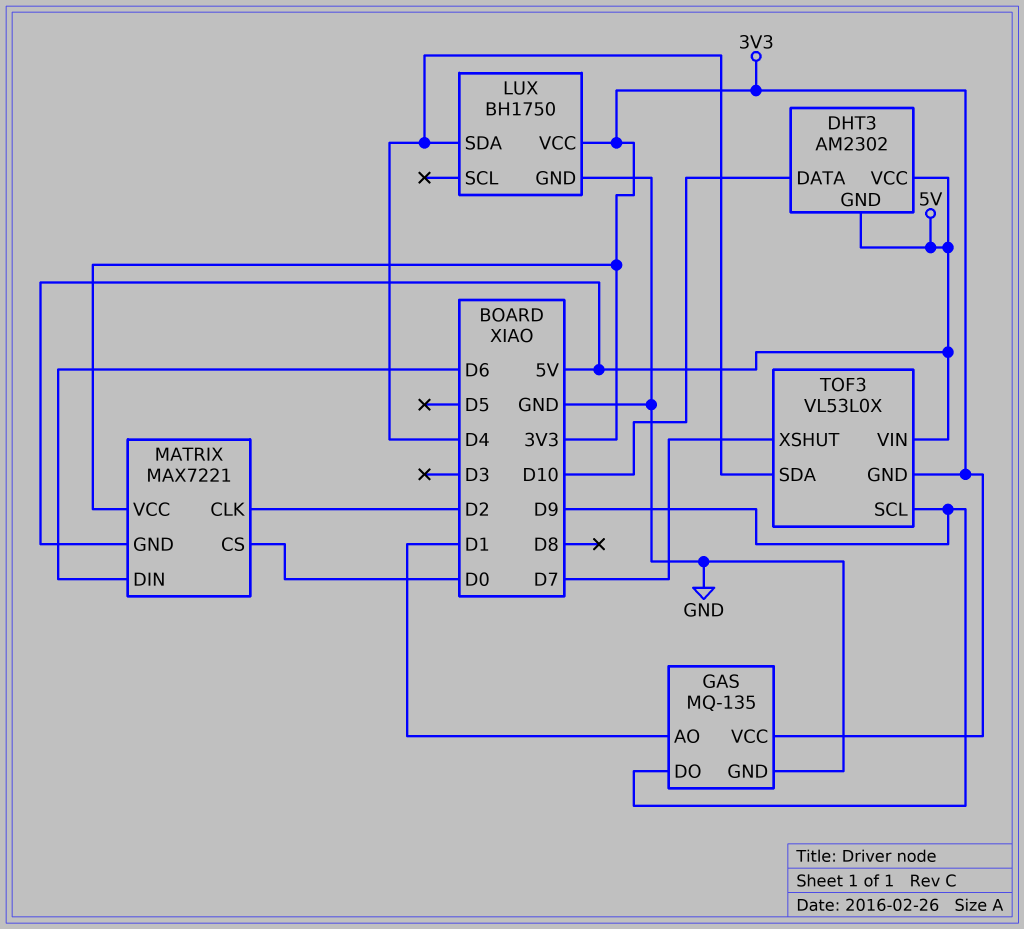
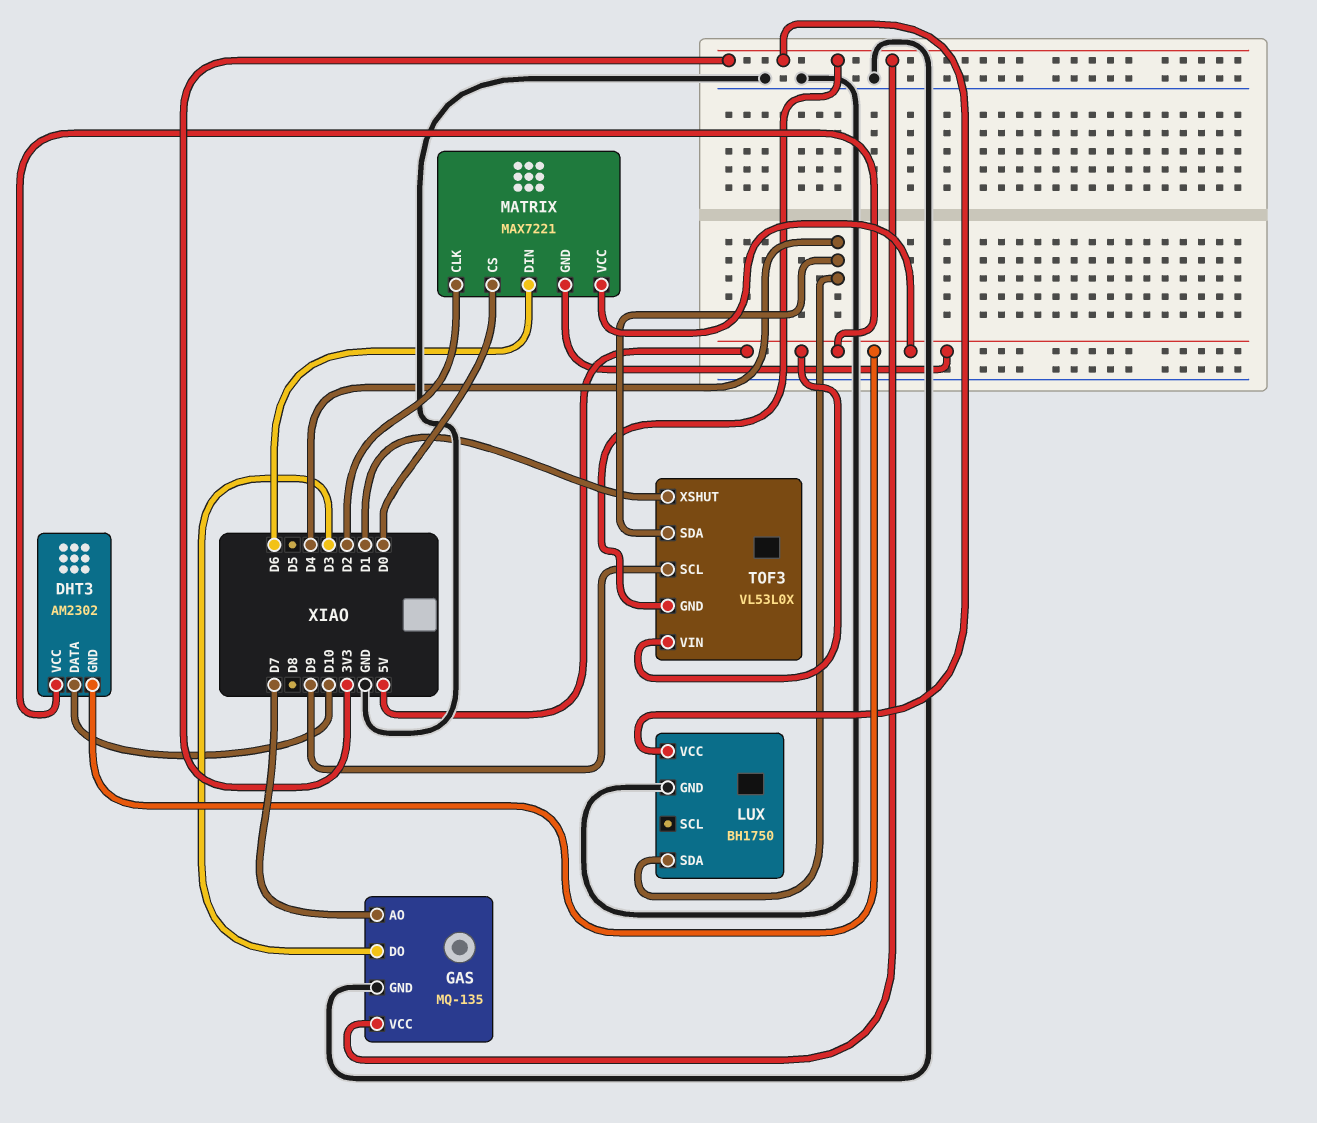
GAS pin AO: D1 -> D7
GAS pin DO: D9 -> D3
MATRIX pin VCC: 3V3 -> 5V
TOF3 pin XSHUT: D7 -> D1

